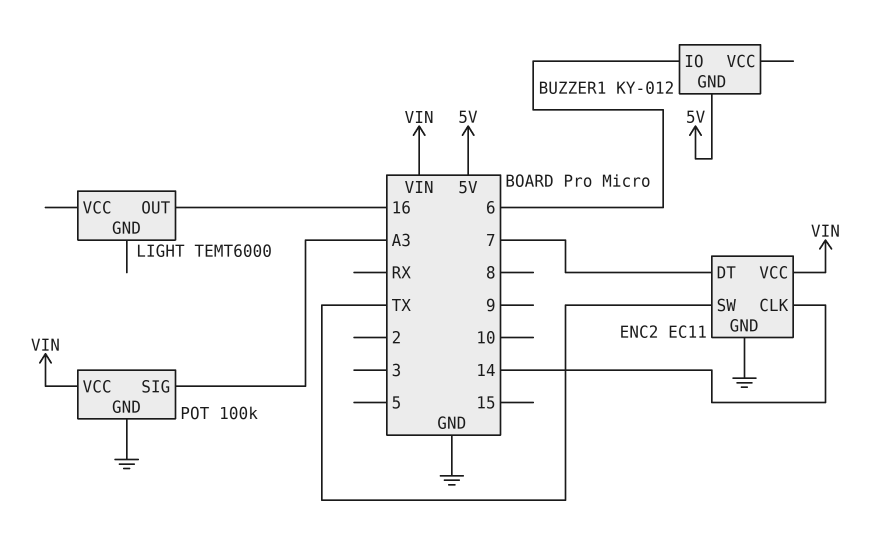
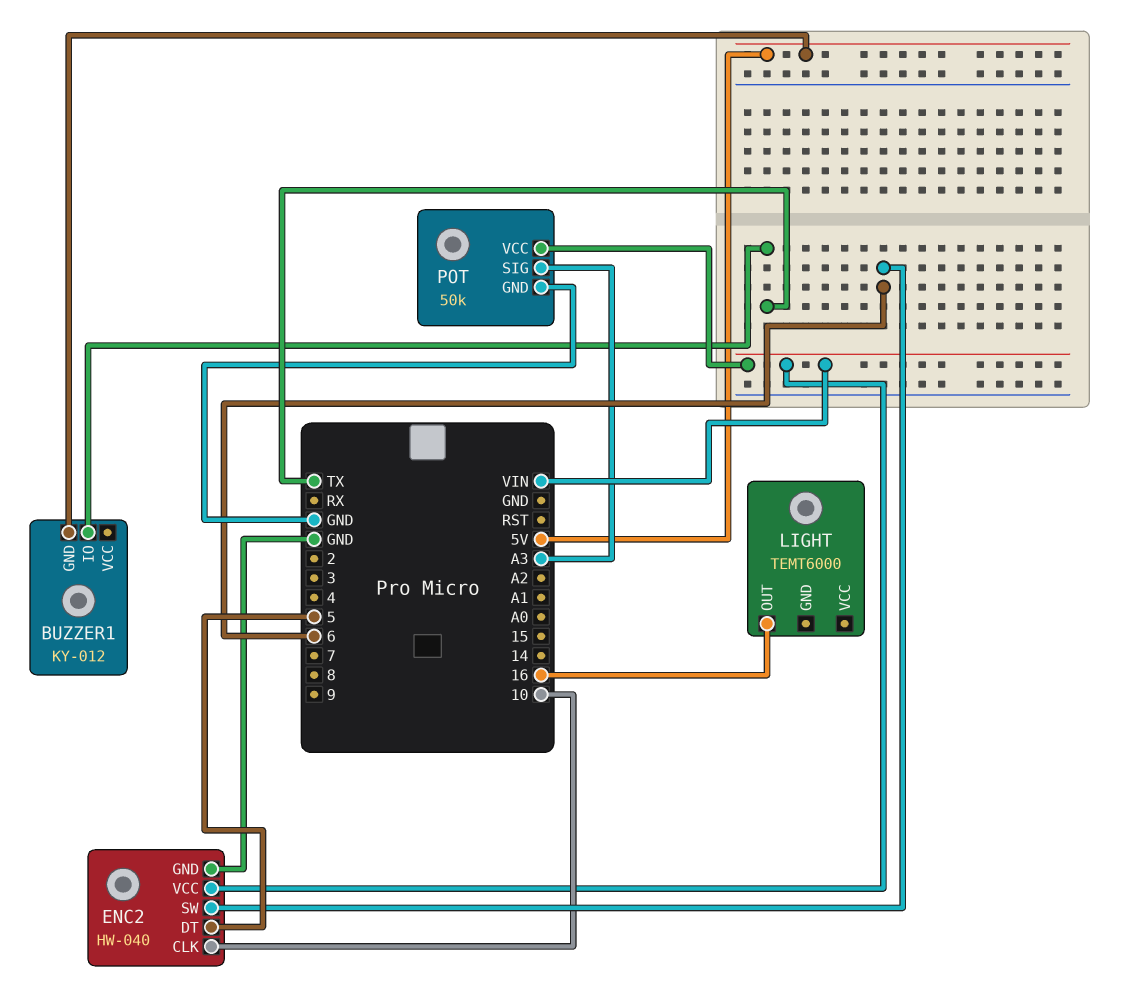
BUZZER1 pin IO: 6 -> TX
ENC2: EC11 -> HW-040
ENC2 pin CLK: 14 -> 10
ENC2 pin DT: 7 -> 5
ENC2 pin SW: TX -> 6
POT: 100k -> 50k

